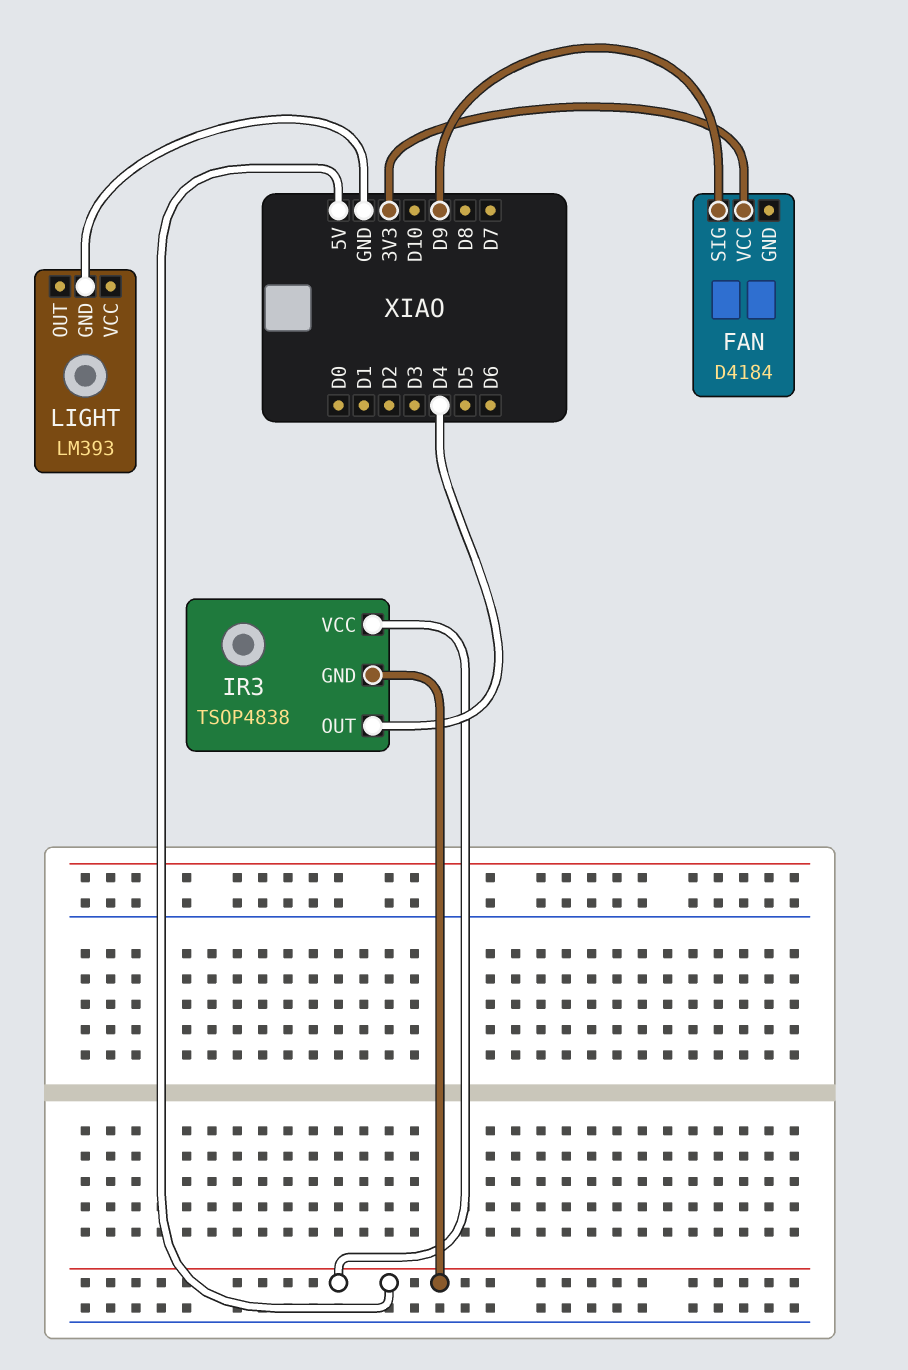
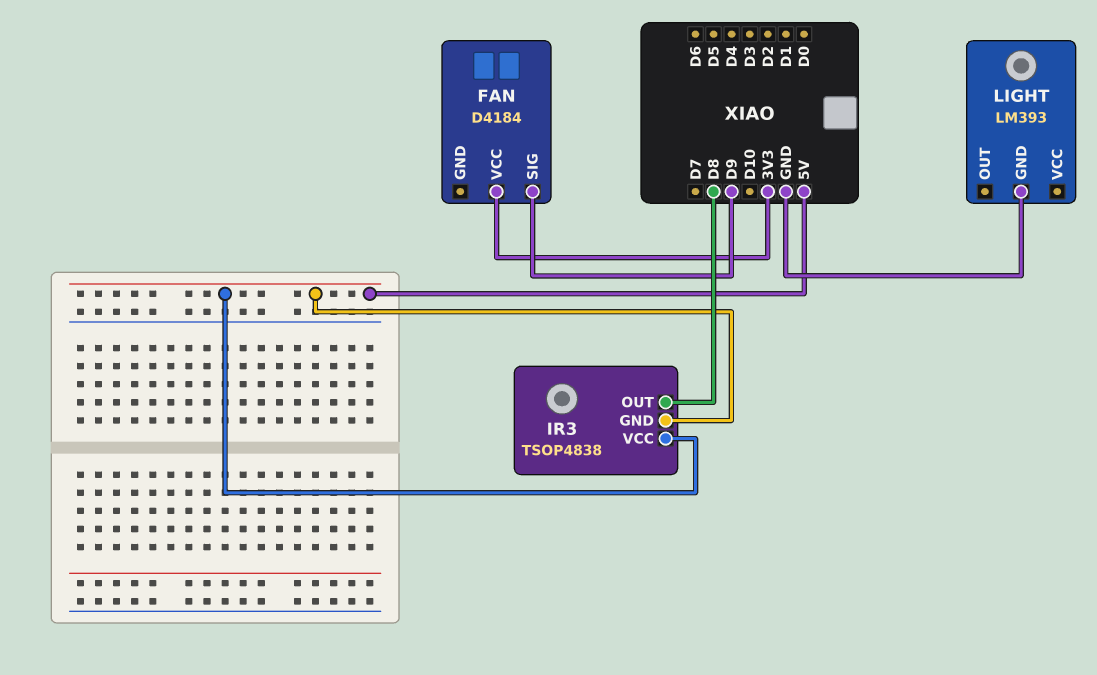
IR3 pin OUT: D4 -> D8

